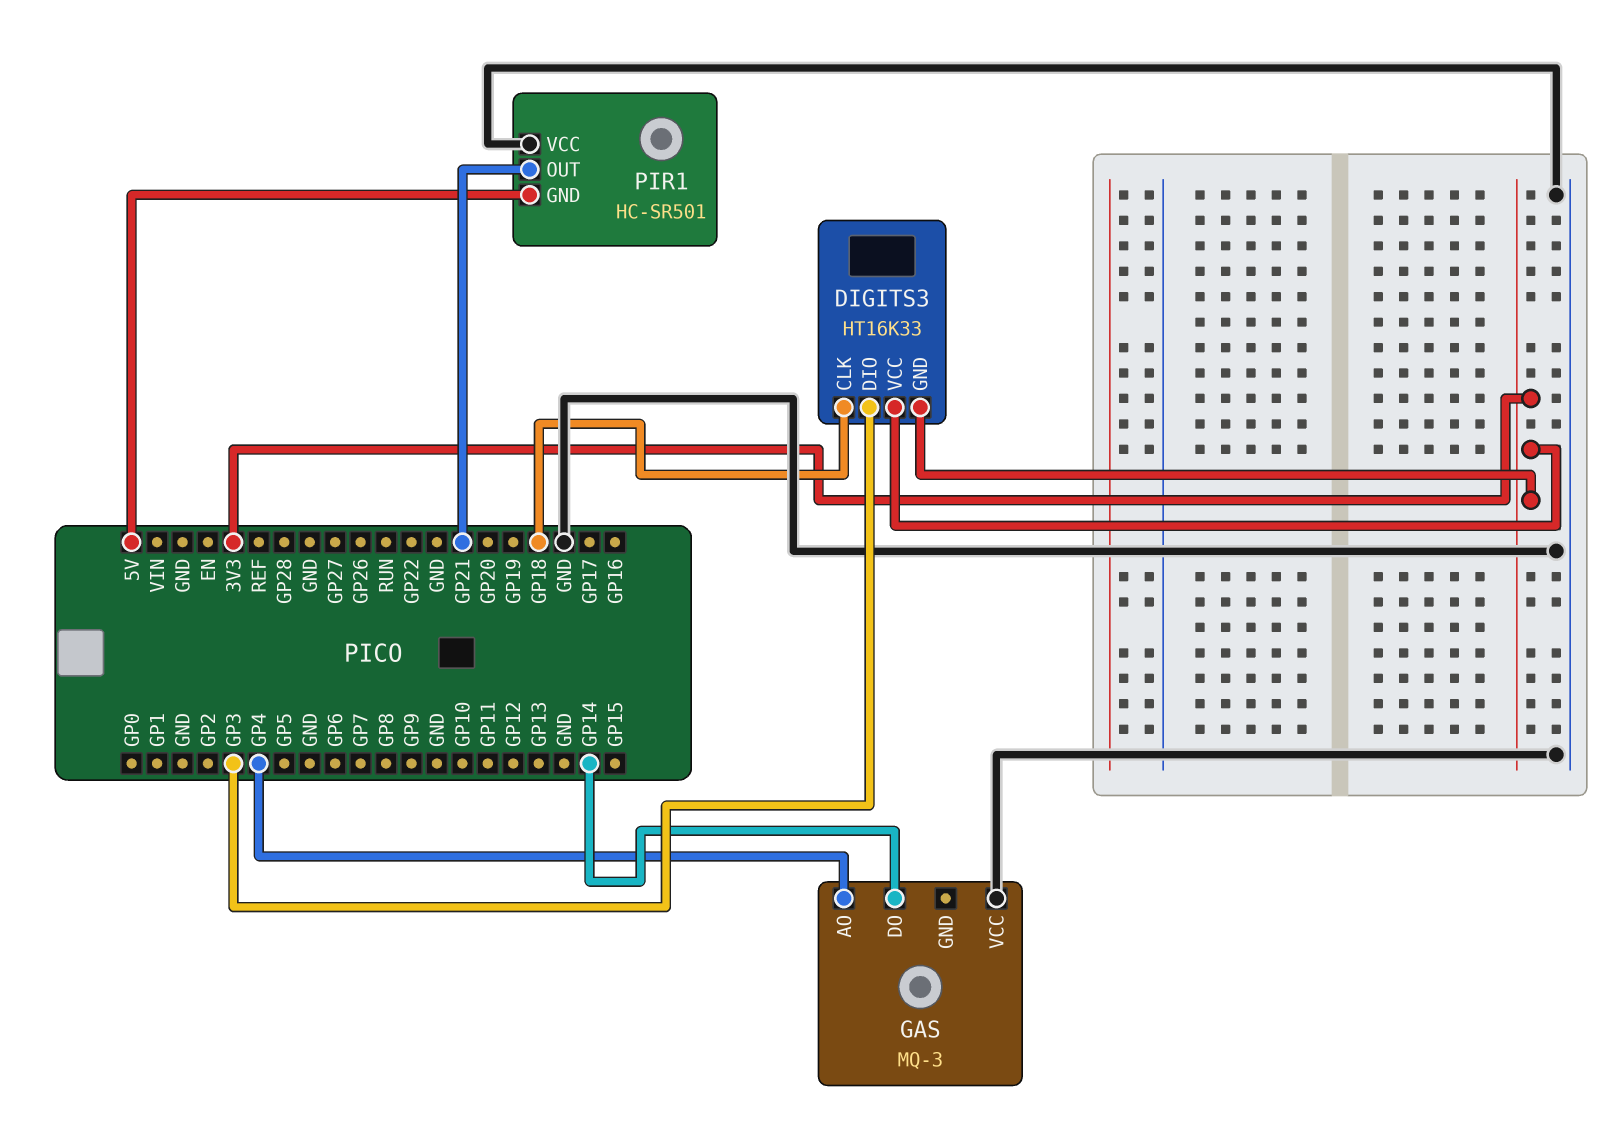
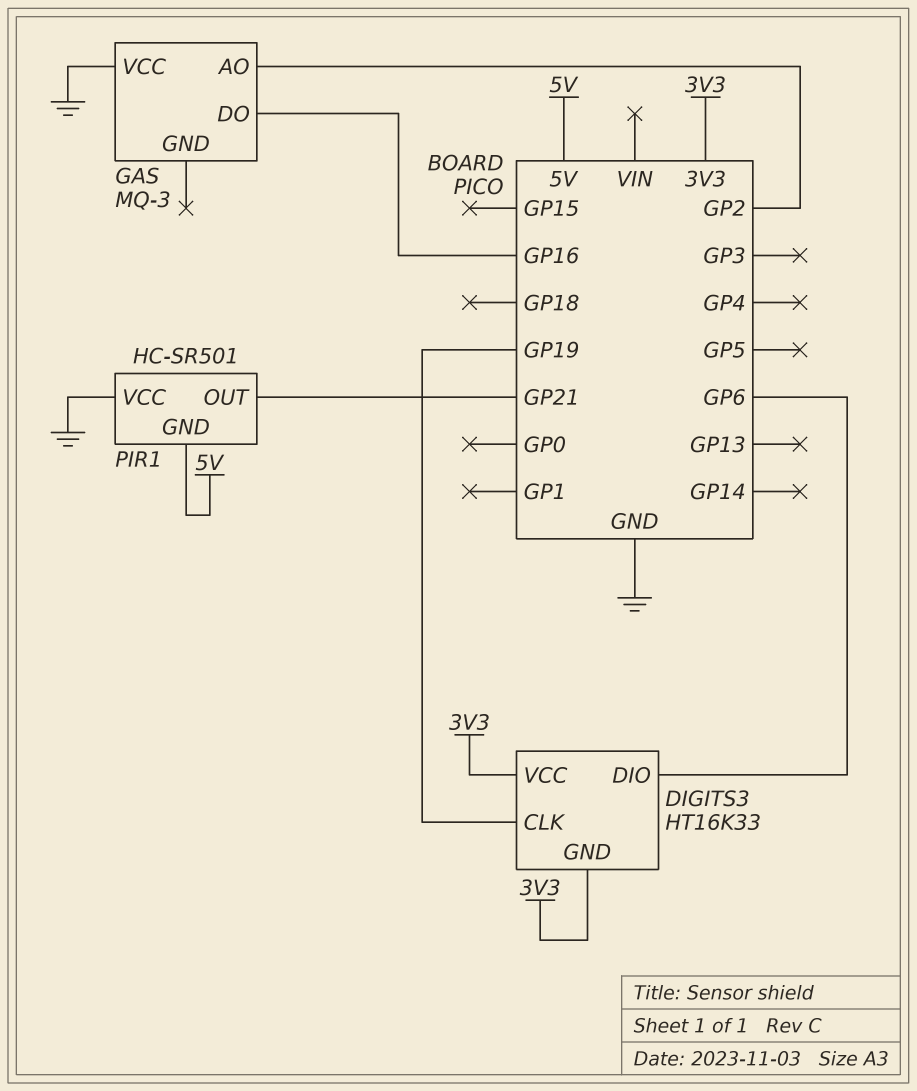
DIGITS3 pin CLK: GP18 -> GP19
DIGITS3 pin DIO: GP3 -> GP6
GAS pin AO: GP4 -> GP2
GAS pin DO: GP14 -> GP16

